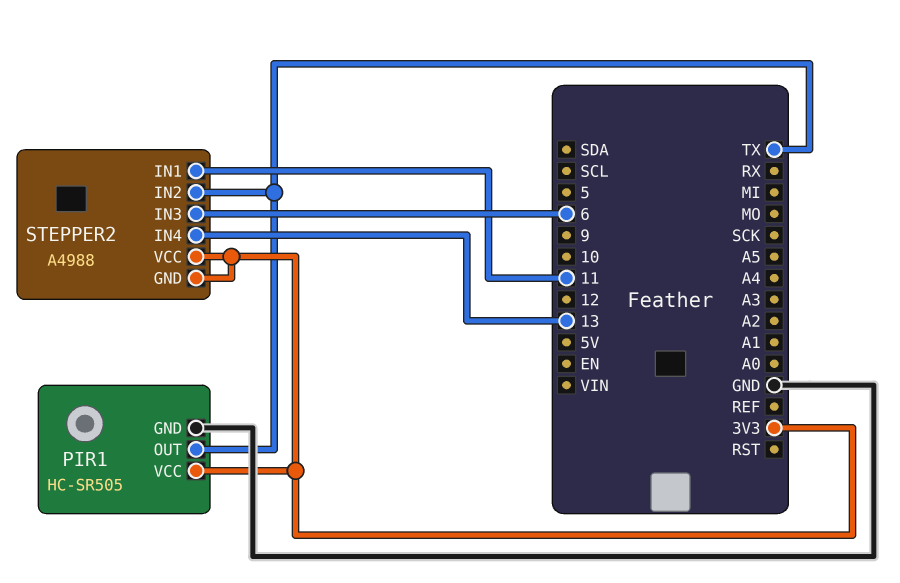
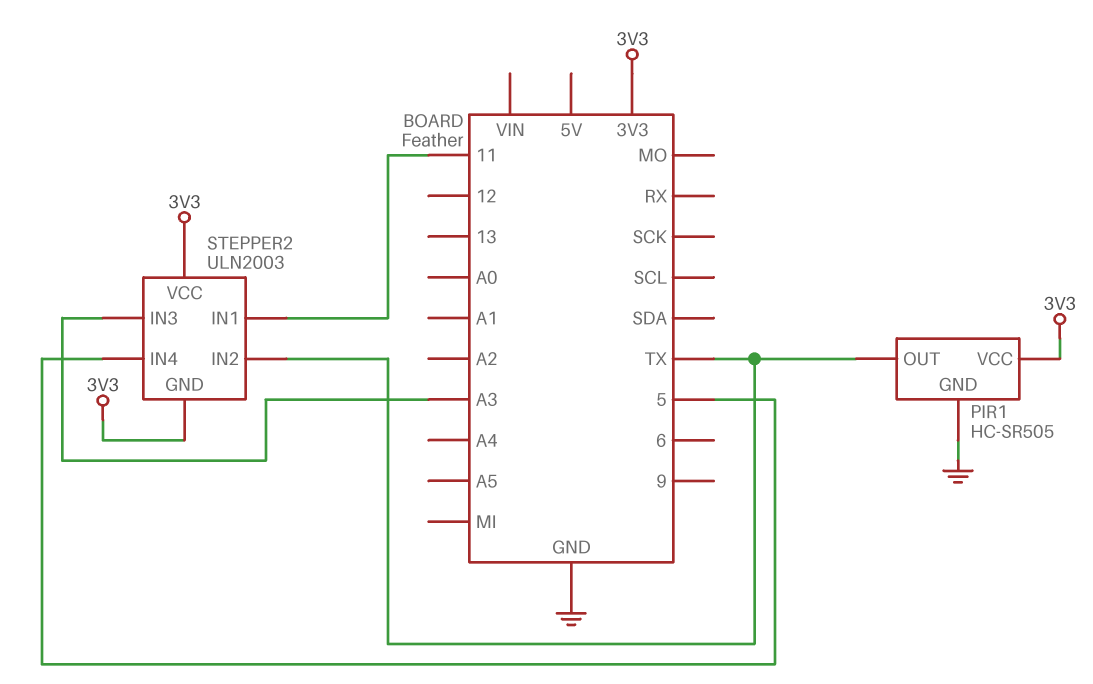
STEPPER2: A4988 -> ULN2003
STEPPER2 pin IN3: 6 -> A3
STEPPER2 pin IN4: 13 -> 5

